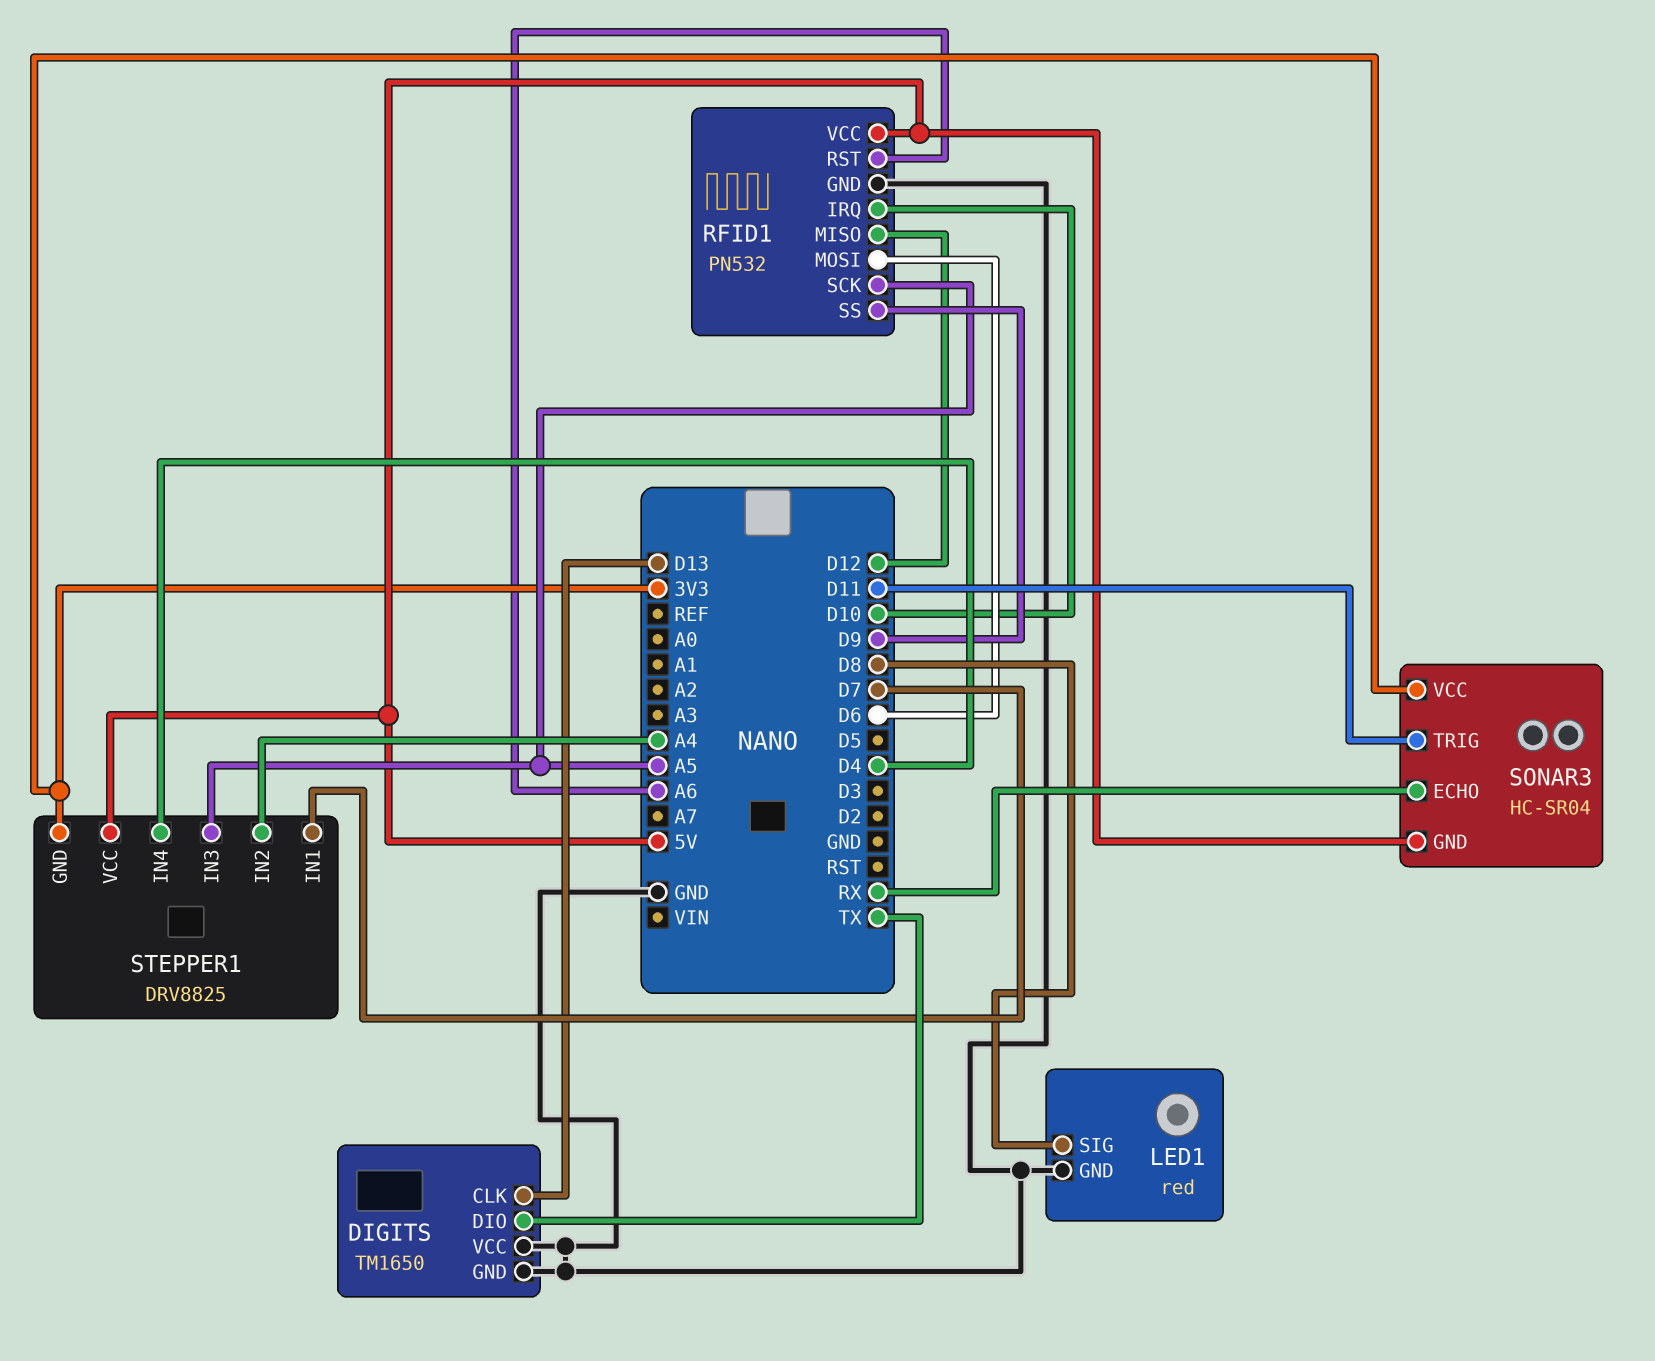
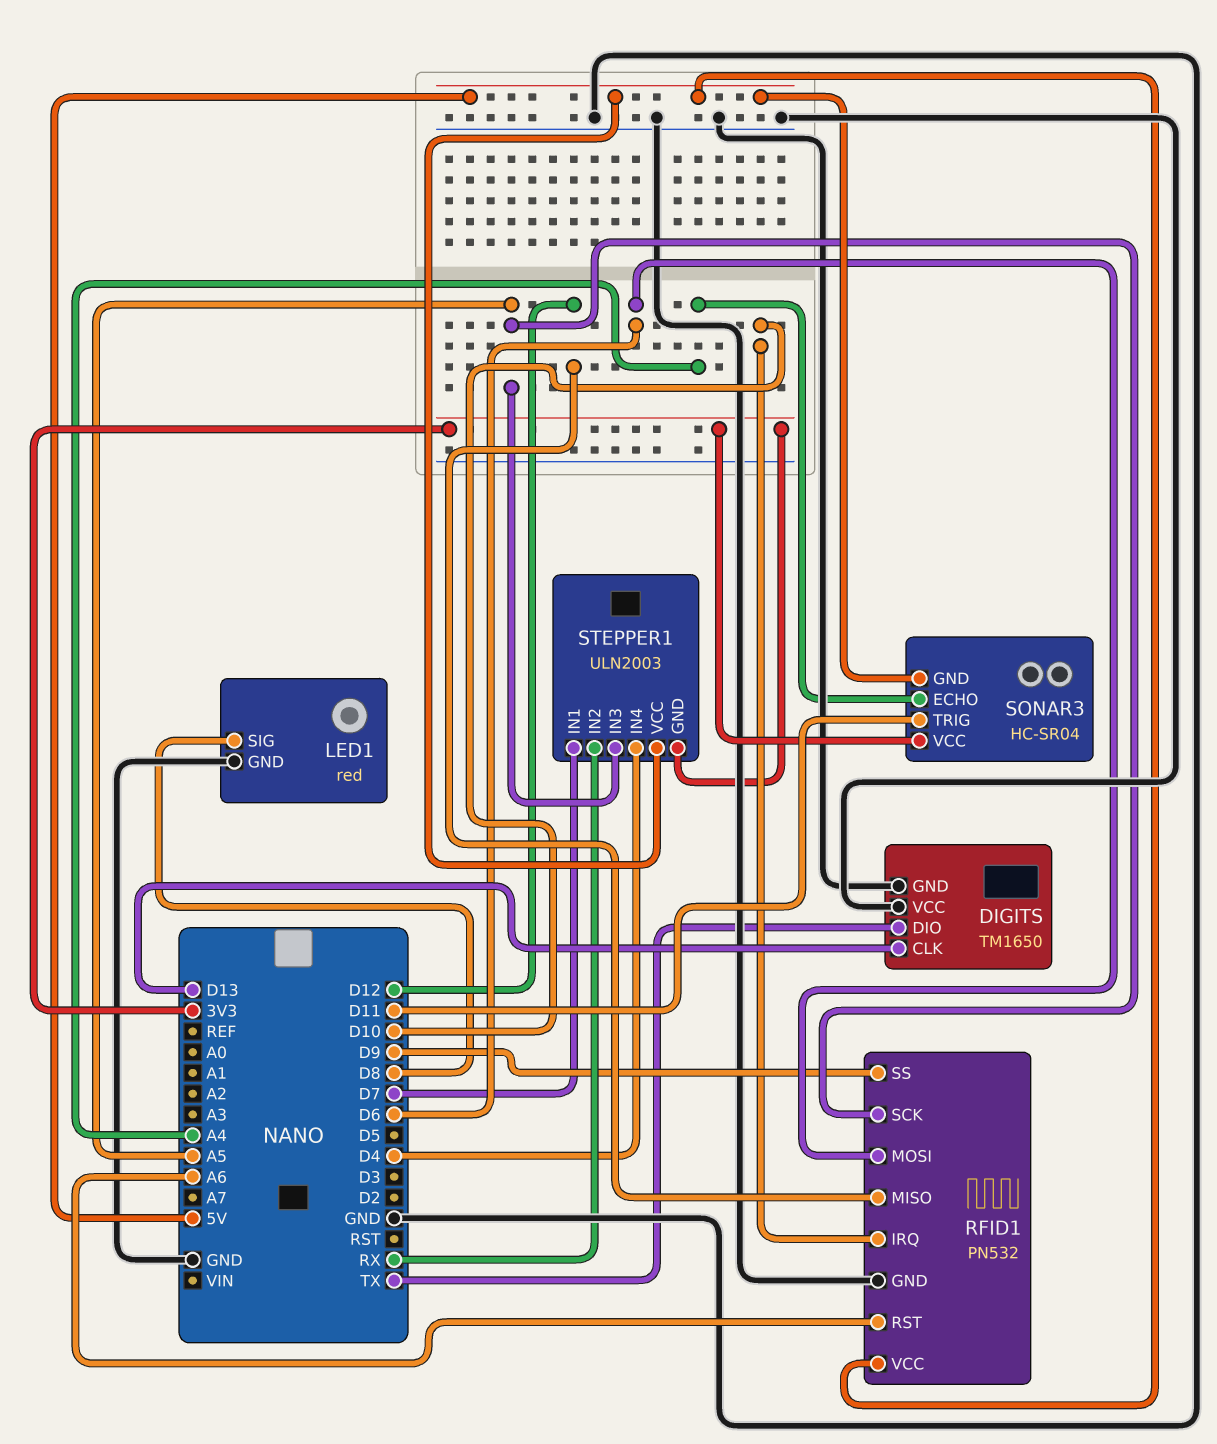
SONAR3 pin ECHO: RX -> A4
STEPPER1: DRV8825 -> ULN2003
STEPPER1 pin IN2: A4 -> RX

